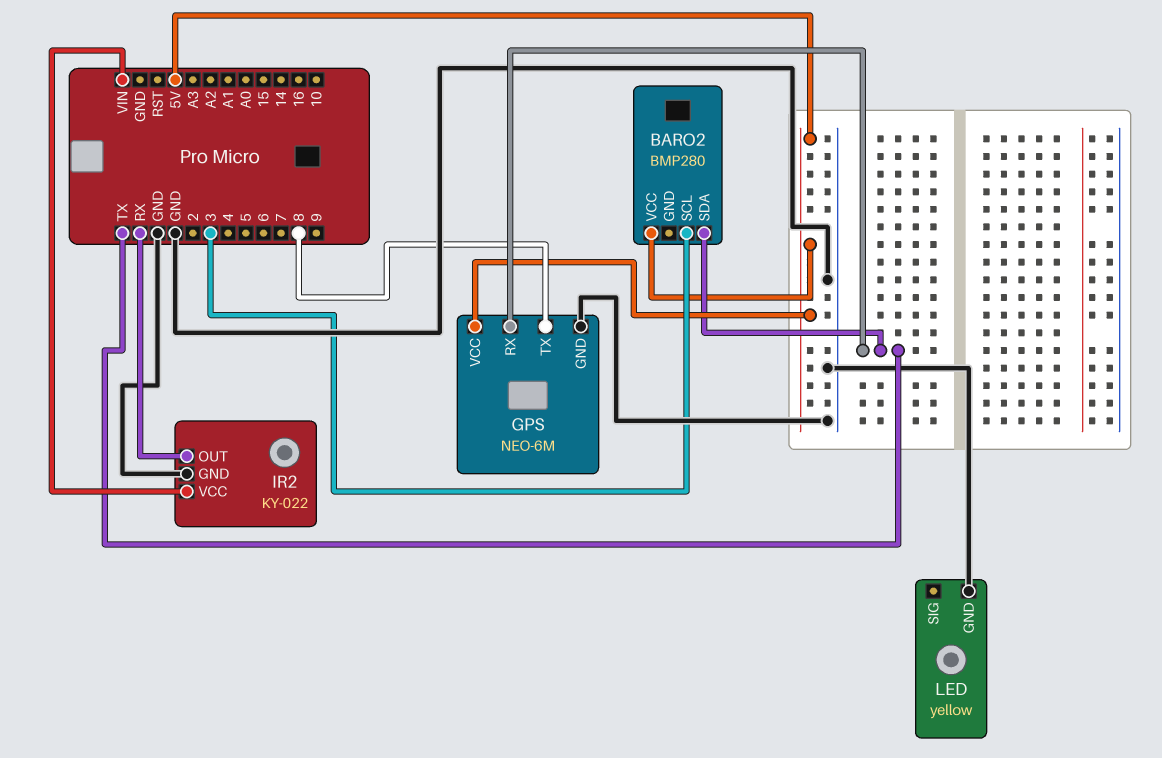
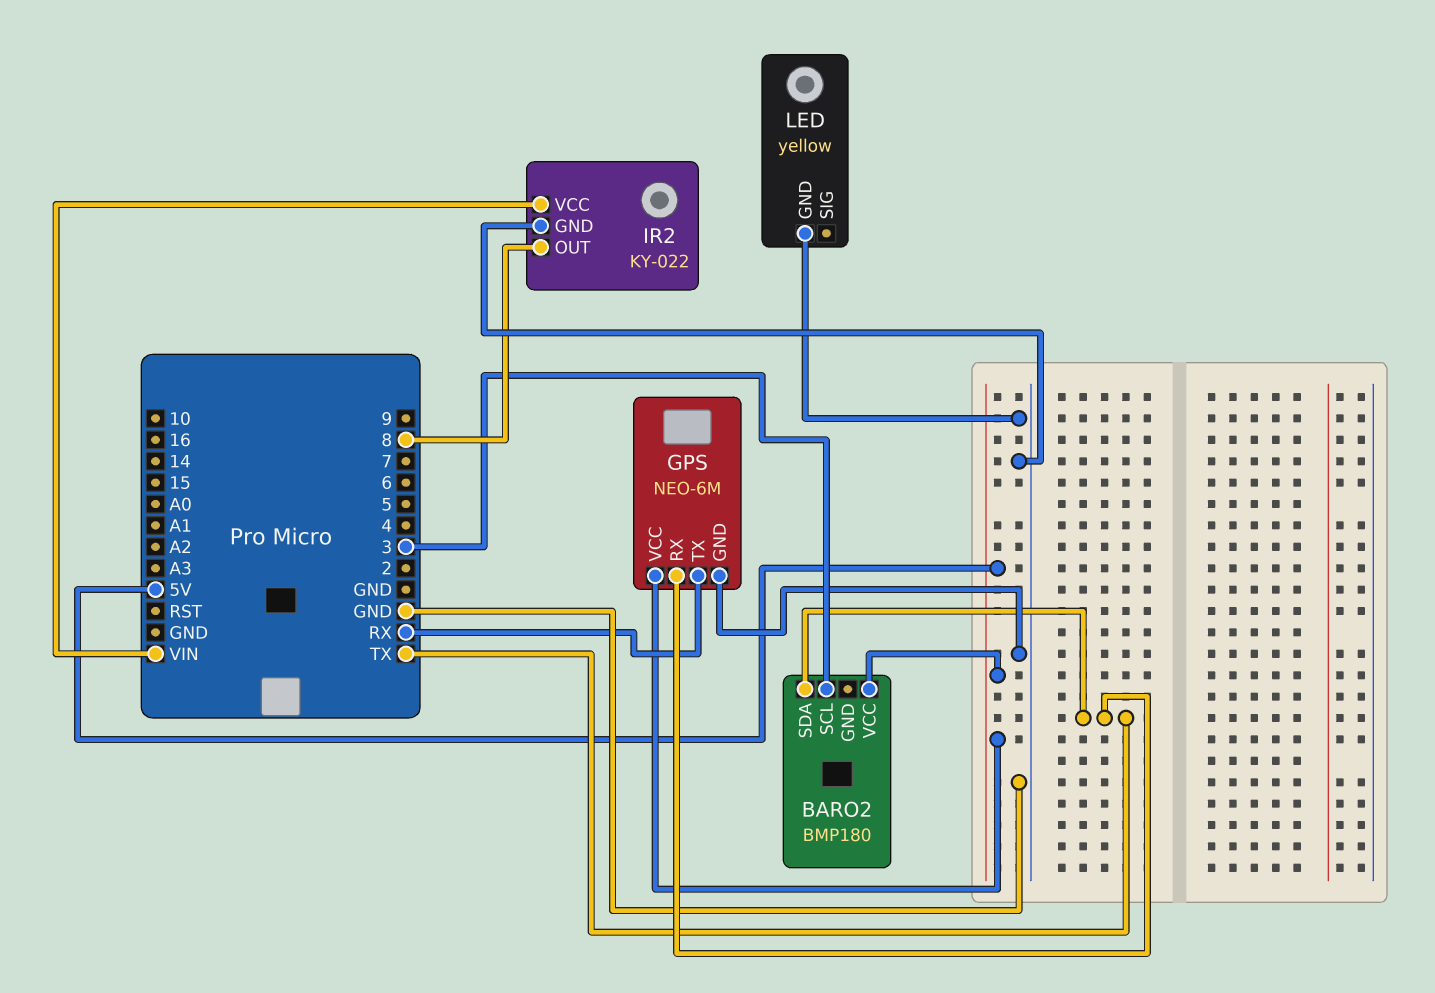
BARO2: BMP280 -> BMP180
GPS pin TX: 8 -> RX
IR2 pin OUT: RX -> 8

